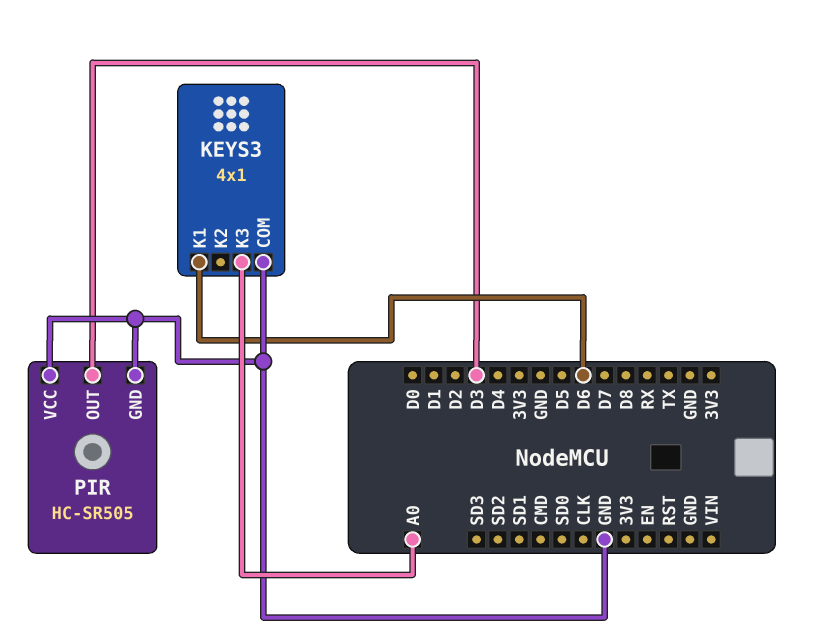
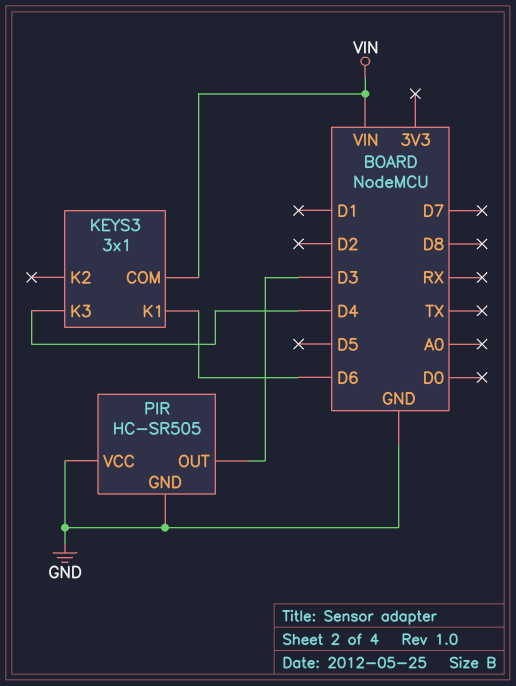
KEYS3: 4x1 -> 3x1
KEYS3 pin COM: GND -> VIN
KEYS3 pin K3: A0 -> D4

